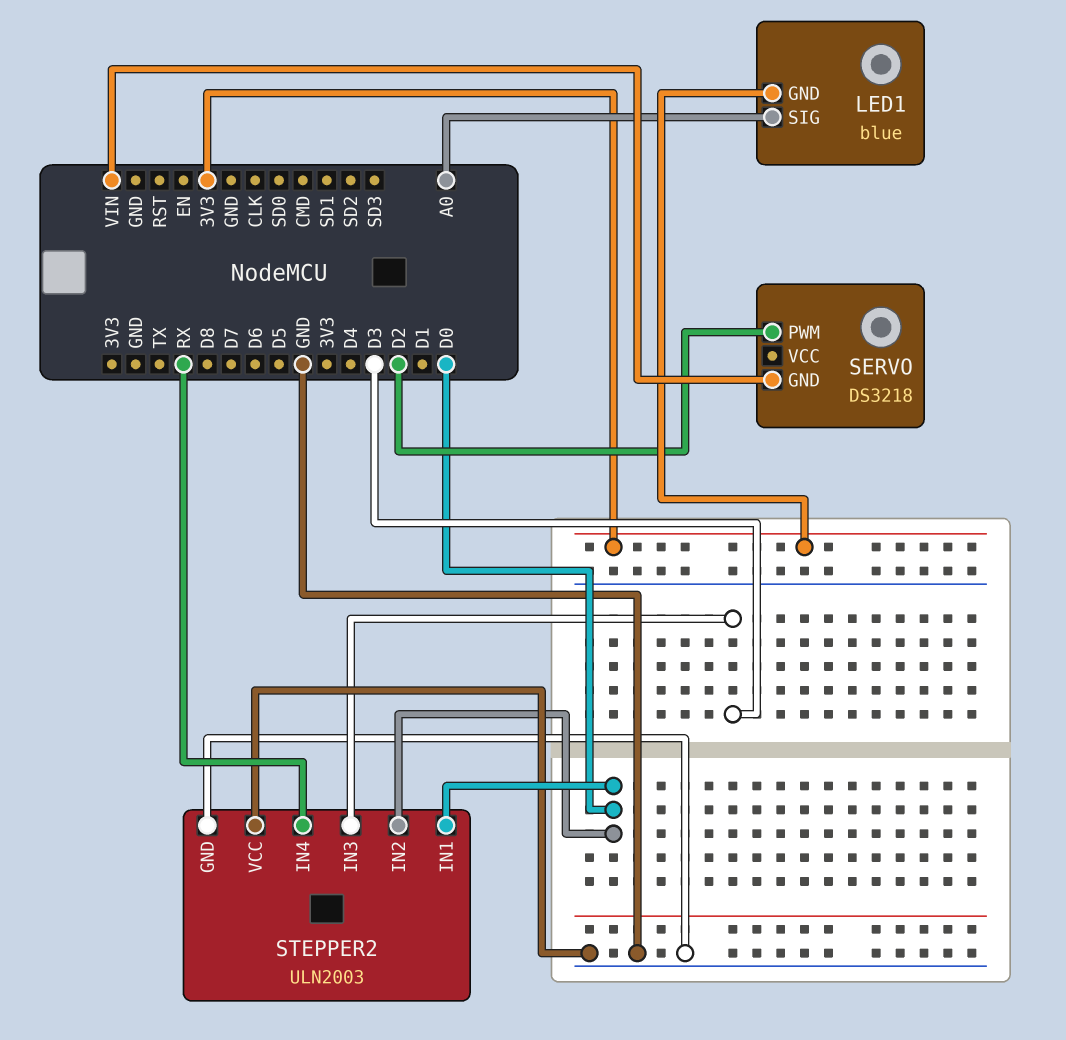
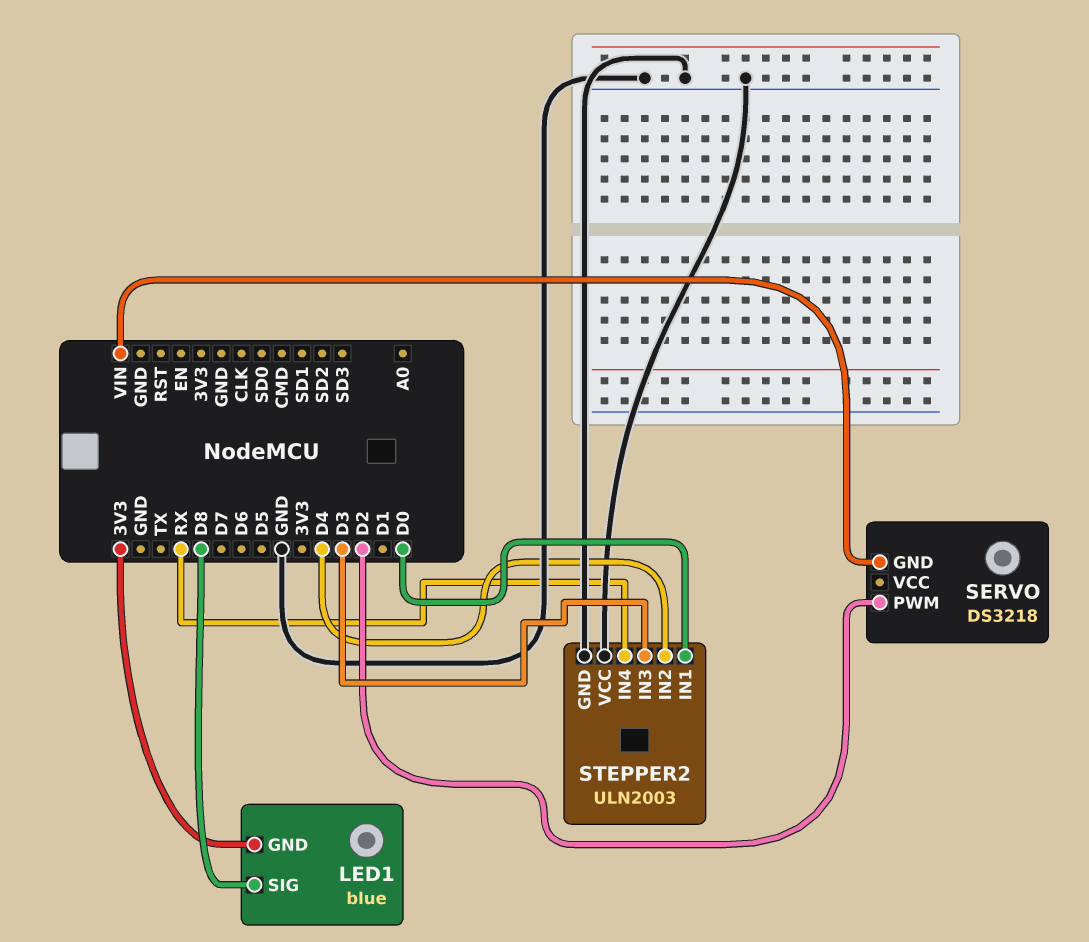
LED1 pin SIG: A0 -> D8
STEPPER2 pin IN2: D0 -> D4

